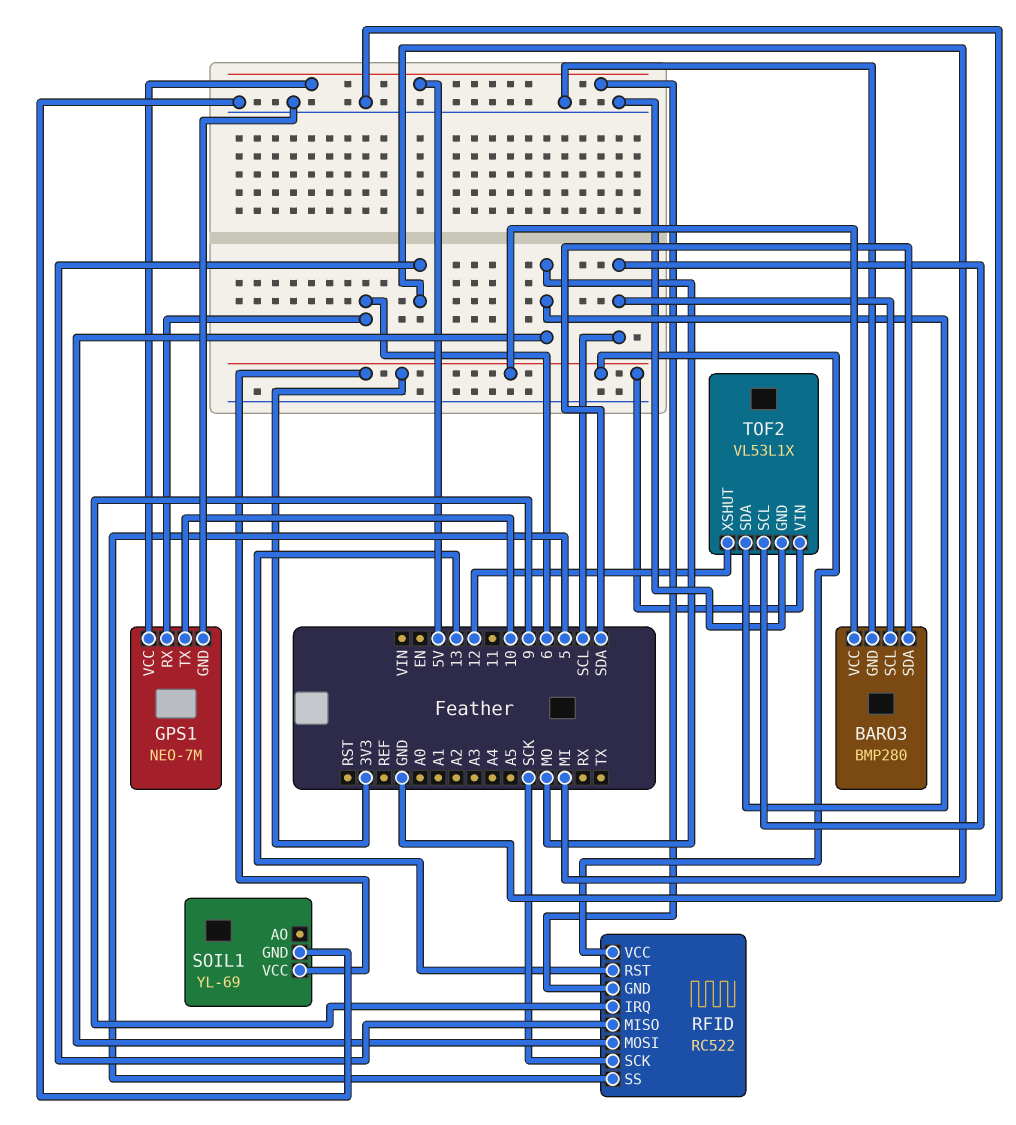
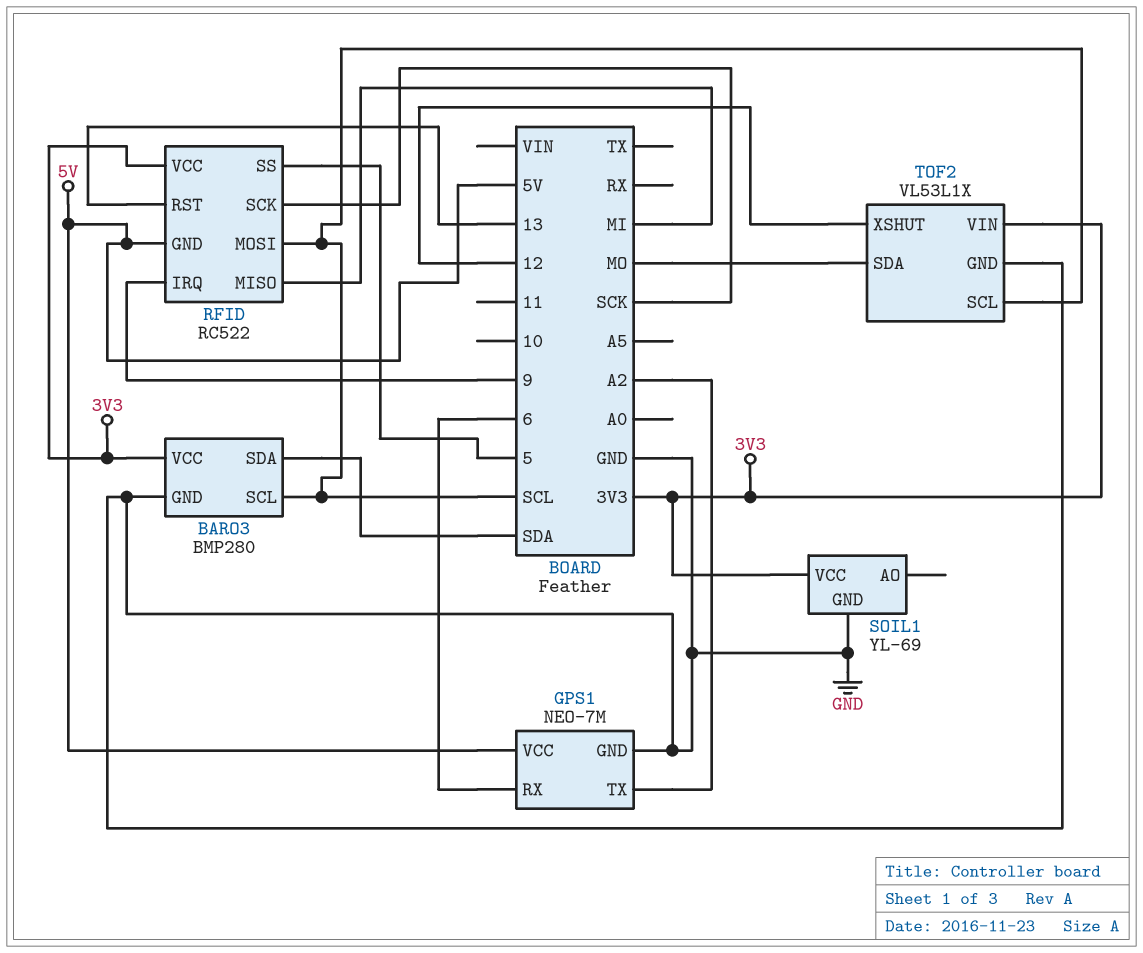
GPS1 pin TX: 10 -> A2
RFID pin MOSI: MO -> SCL

